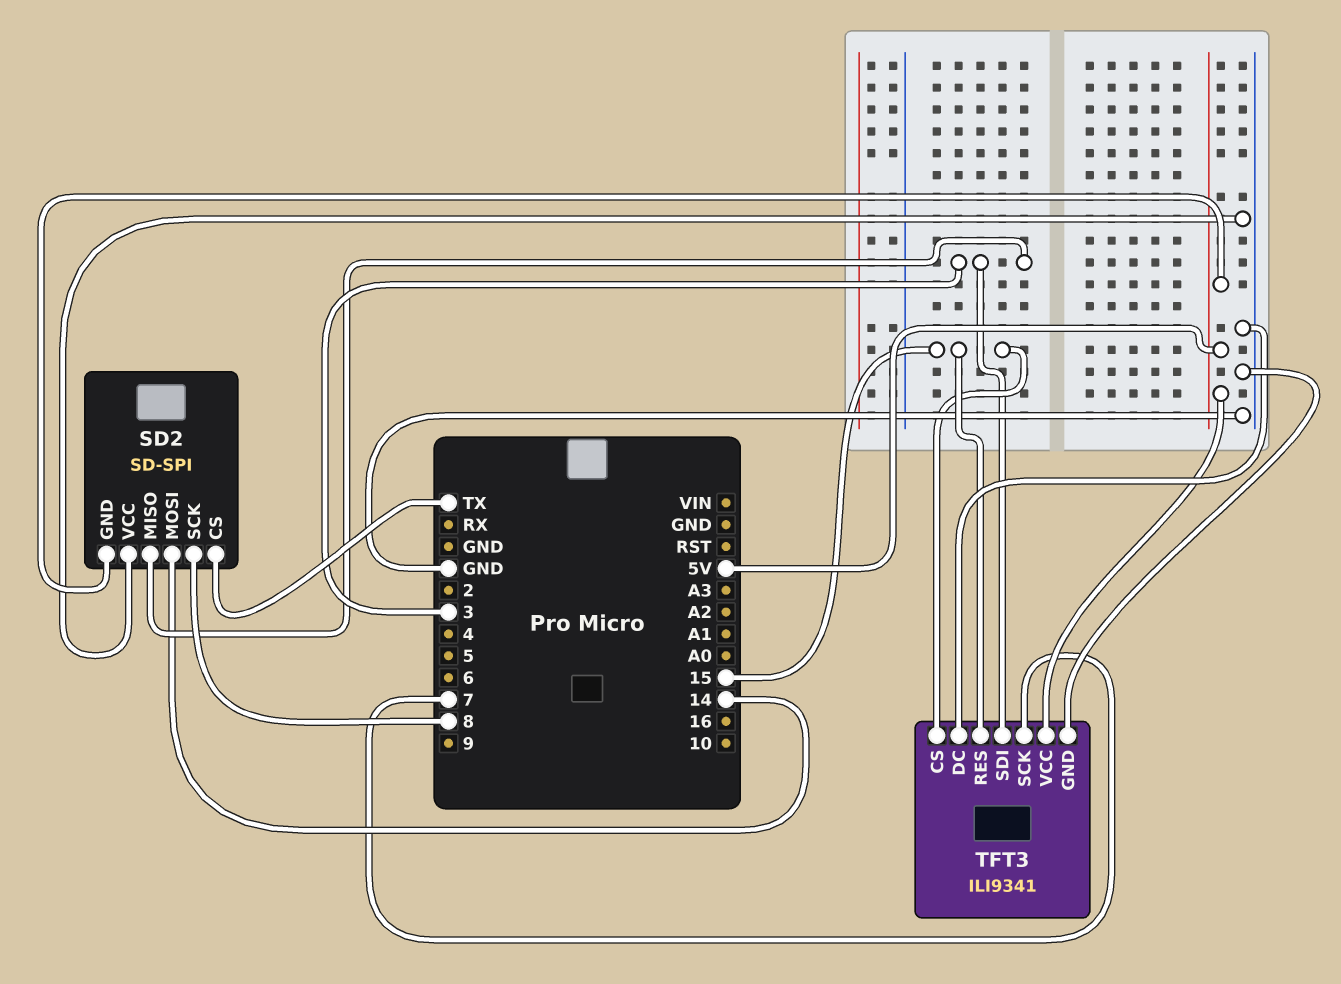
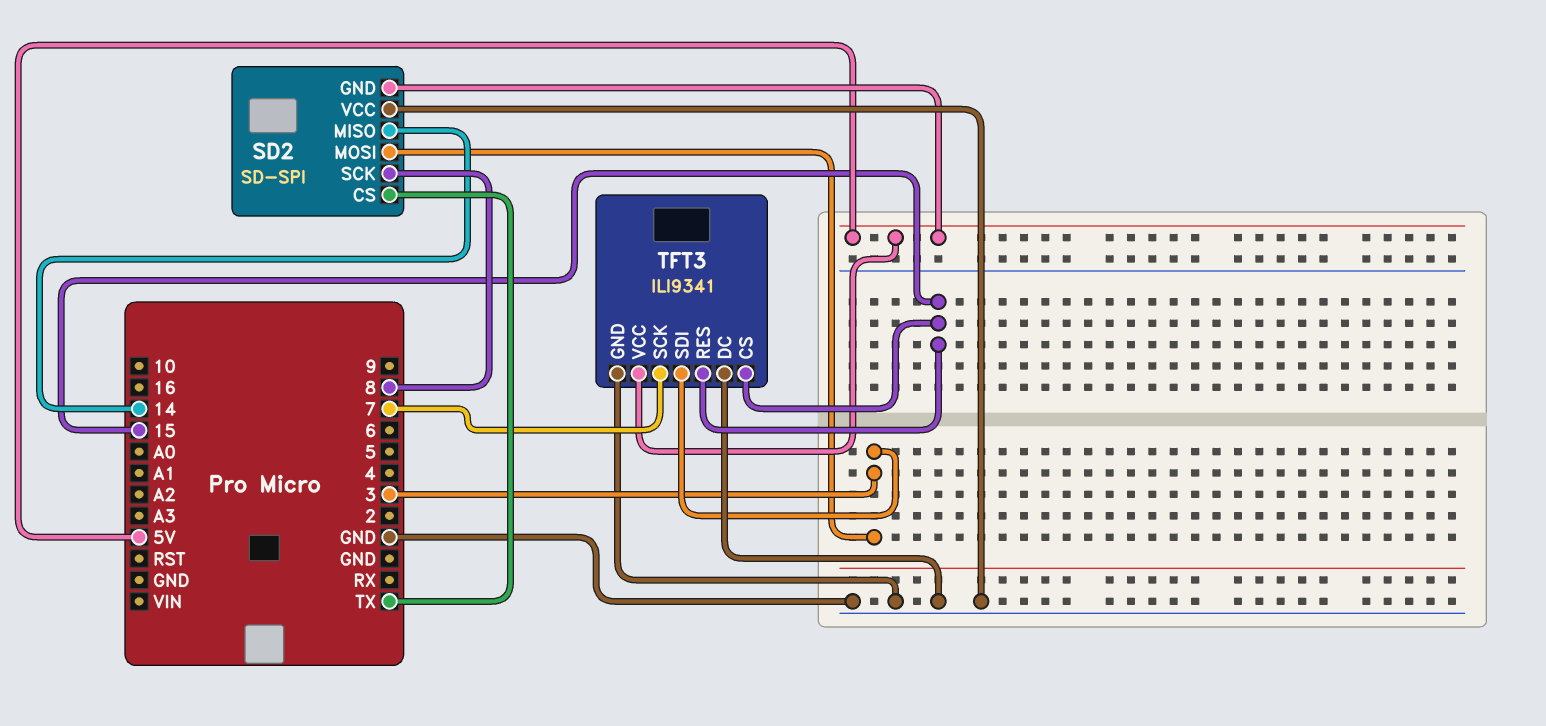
SD2 pin MISO: 3 -> 14
SD2 pin MOSI: 14 -> 3

